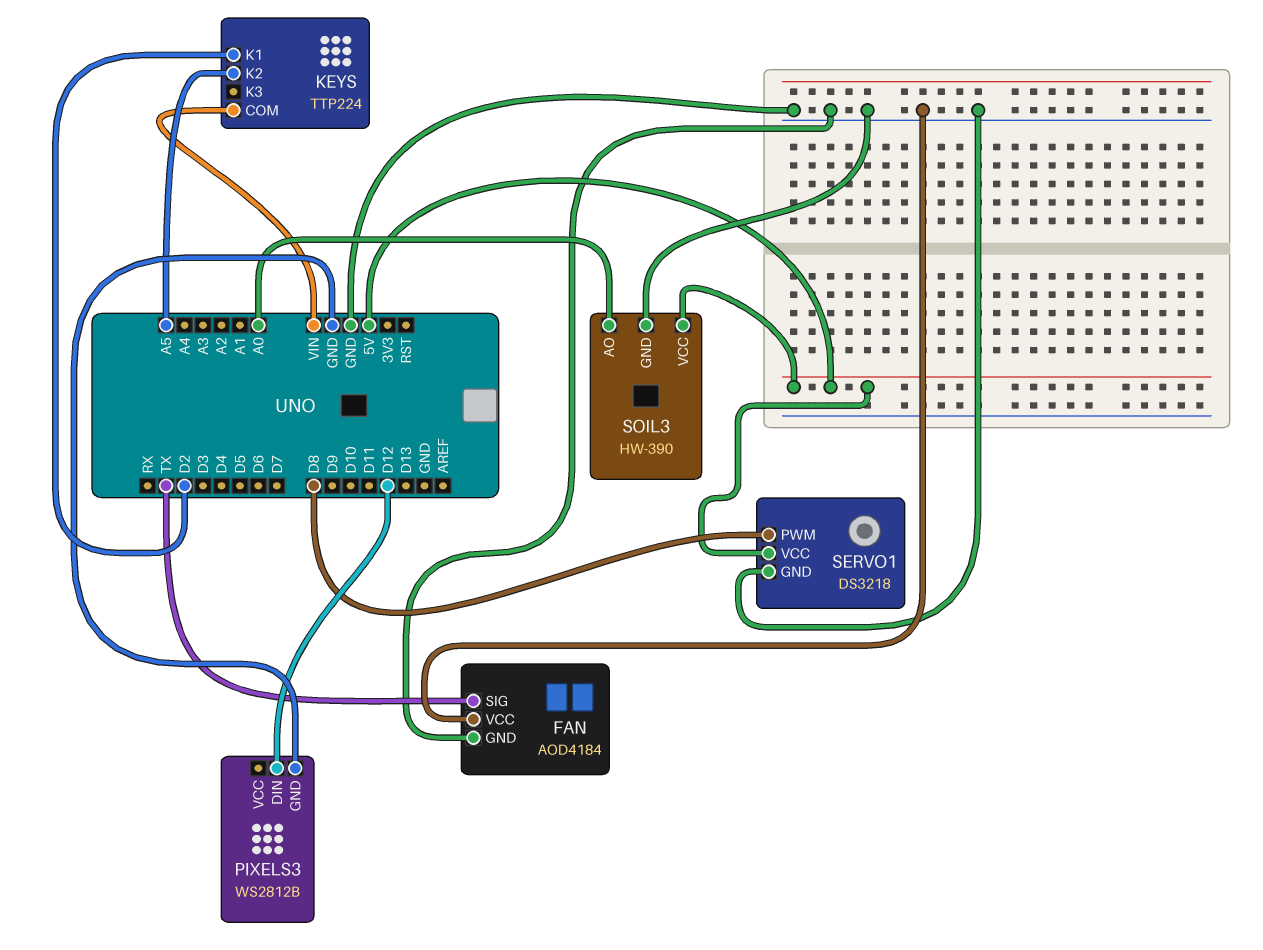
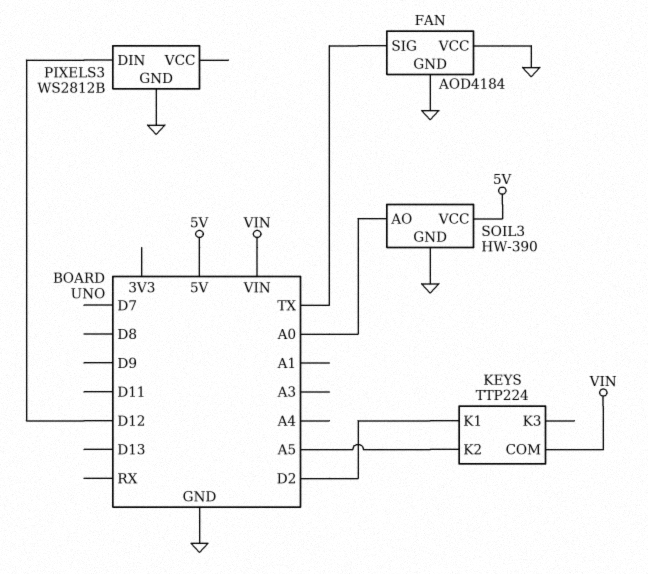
SERVO1: DS3218 -> none
SERVO1 pin GND: GND -> none
SERVO1 pin PWM: D8 -> none
SERVO1 pin VCC: 5V -> none

